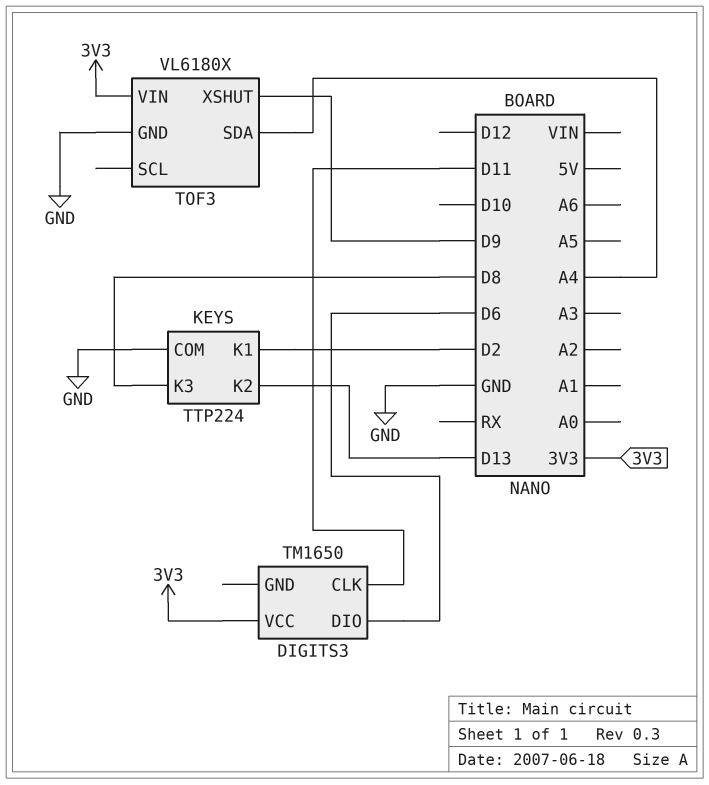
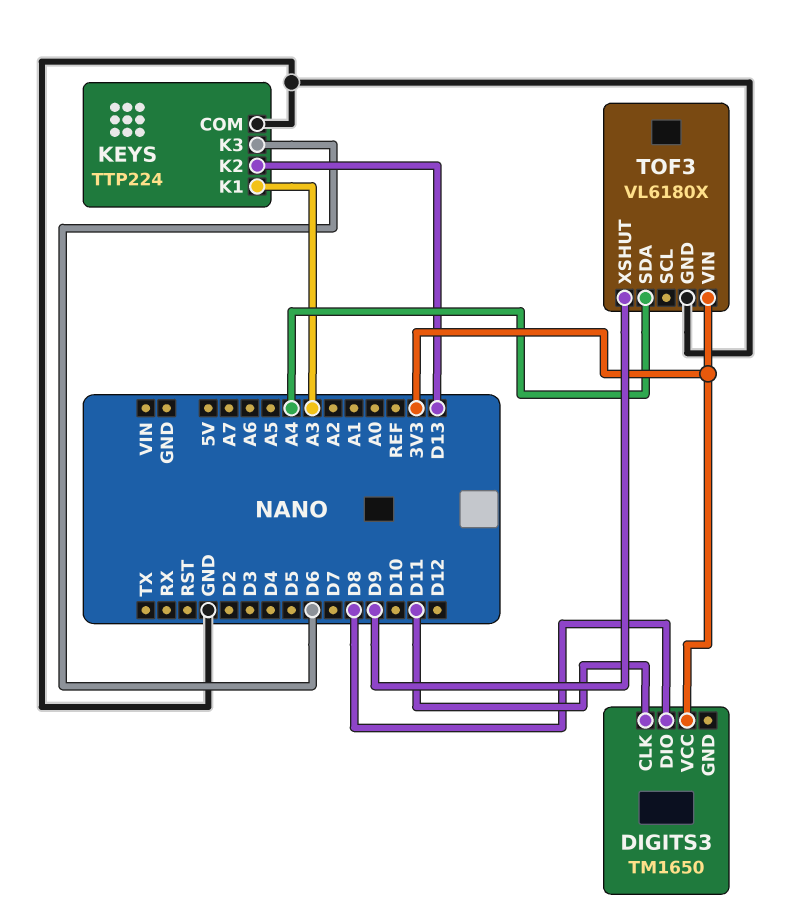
DIGITS3 pin DIO: D6 -> D8
KEYS pin K1: D2 -> A3
KEYS pin K3: D8 -> D6

